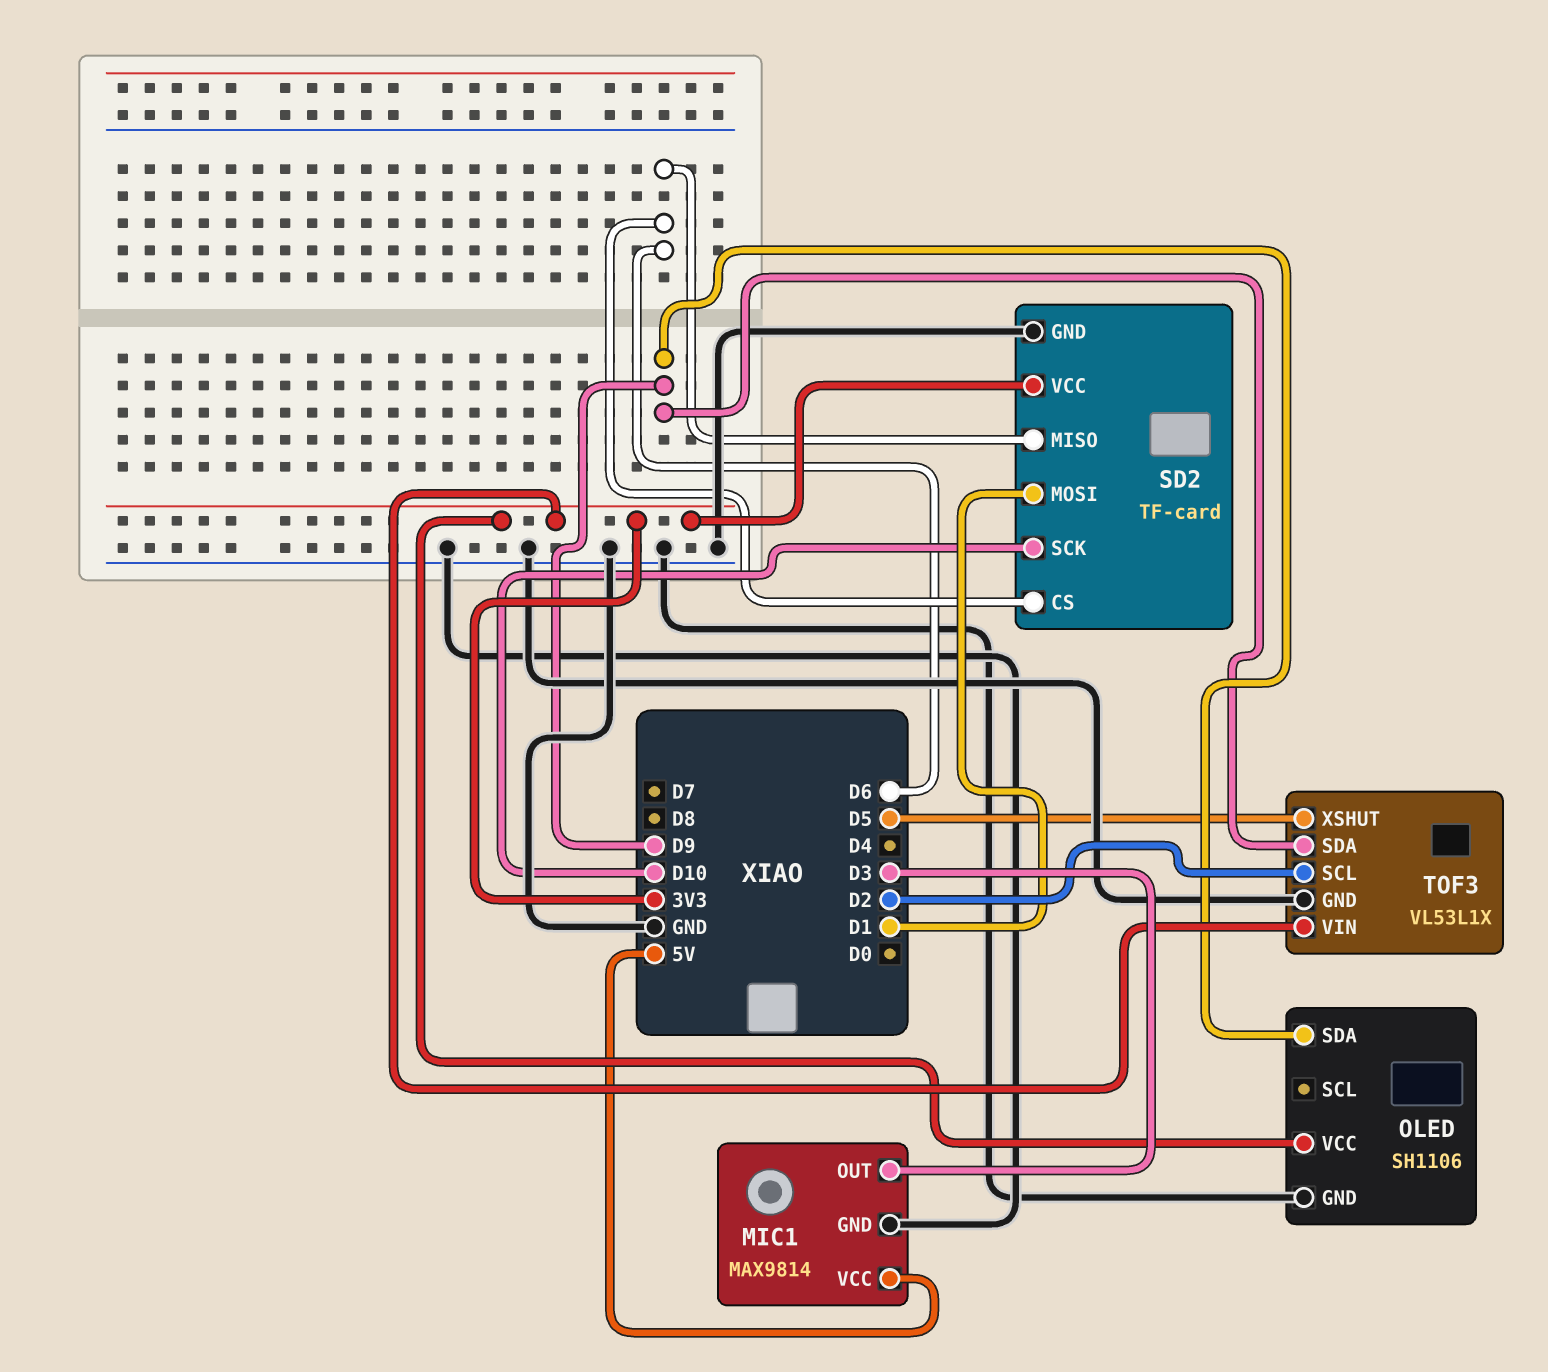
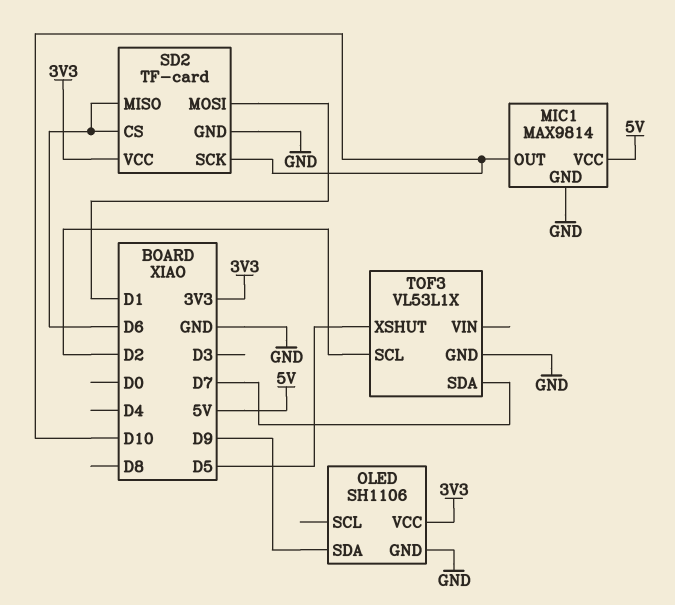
MIC1 pin OUT: D3 -> D10
TOF3 pin SDA: D9 -> D7
TOF3 pin VIN: 3V3 -> none

